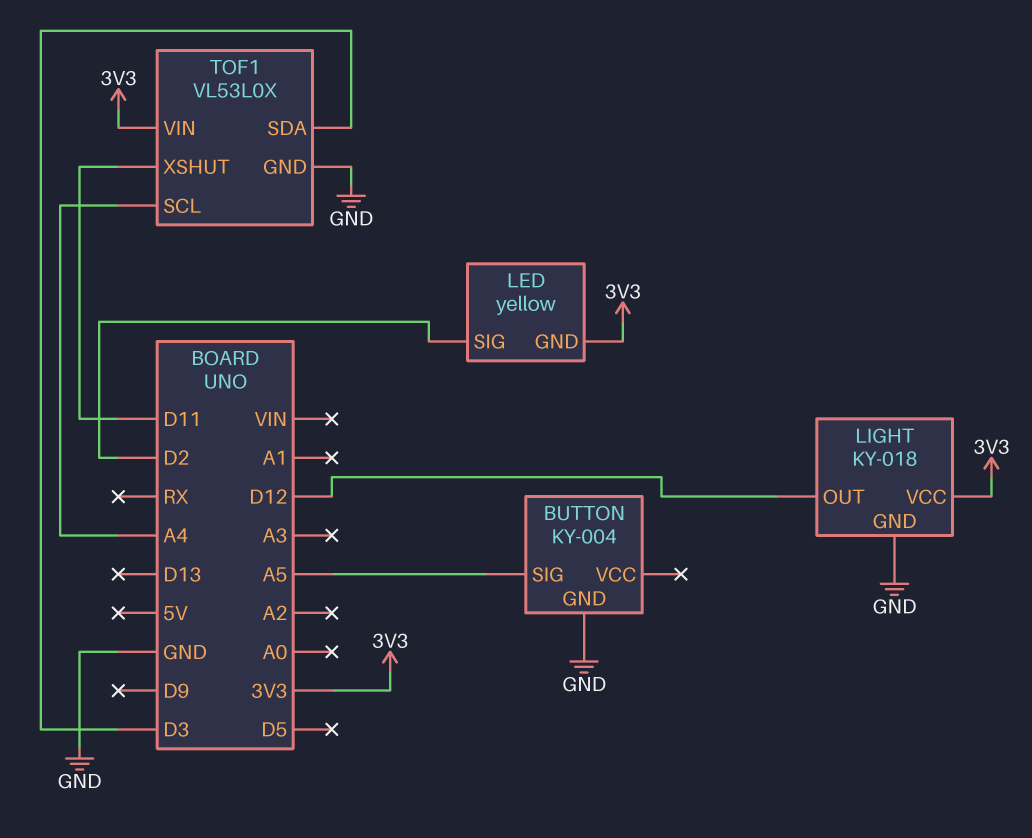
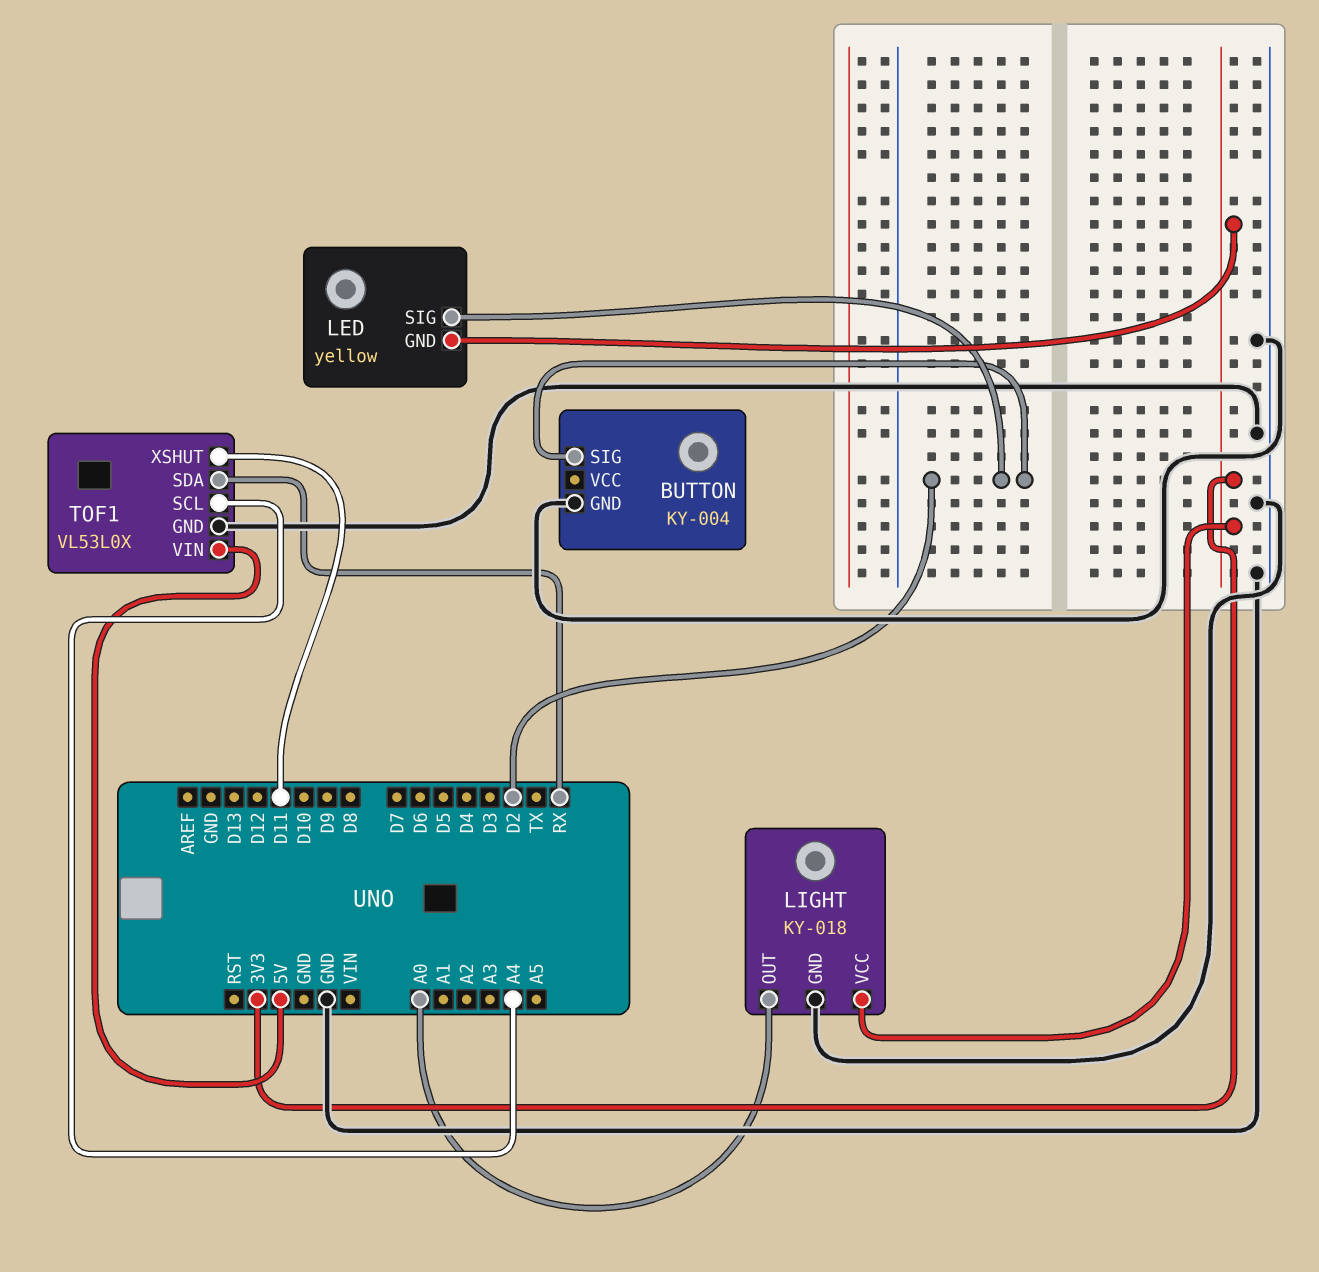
BUTTON pin SIG: A5 -> D2
LIGHT pin OUT: D12 -> A0
TOF1 pin SDA: D3 -> RX
TOF1 pin VIN: 3V3 -> 5V

